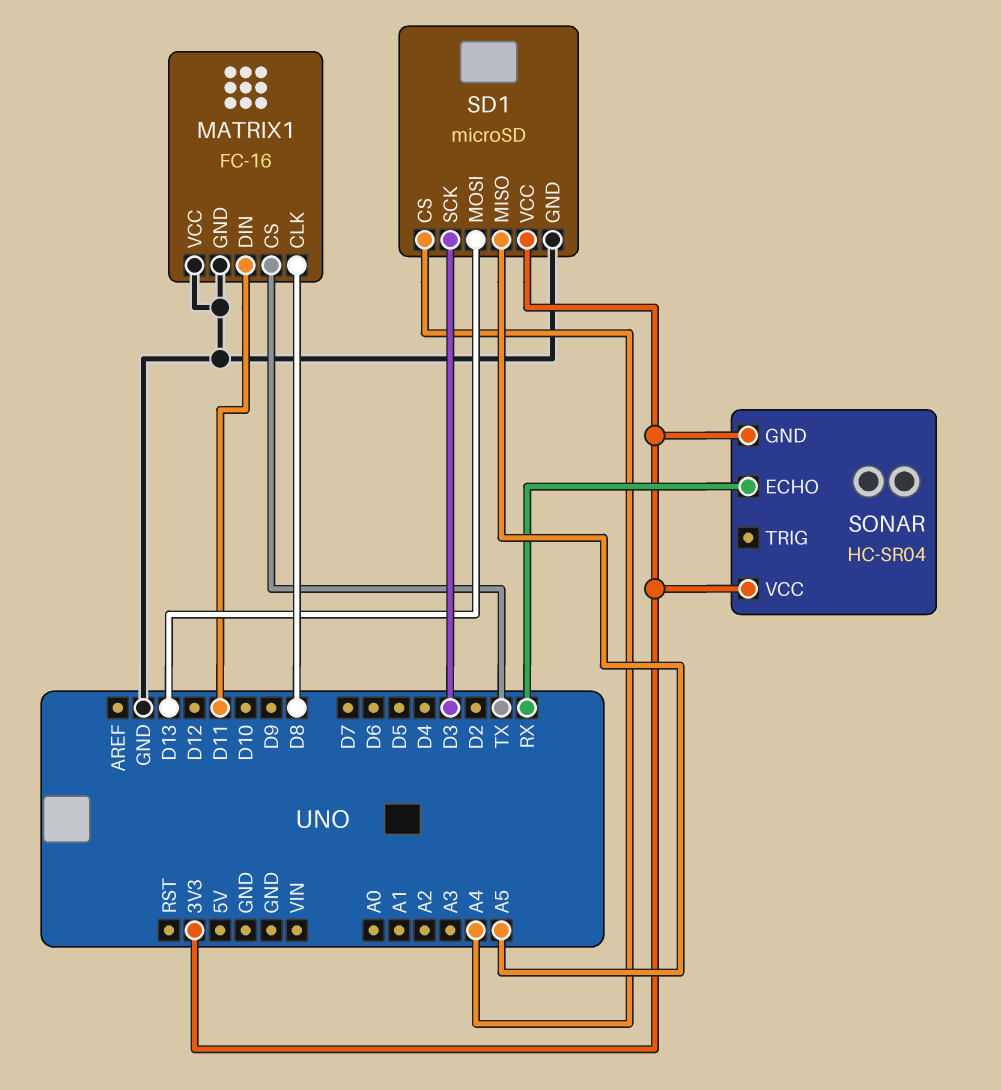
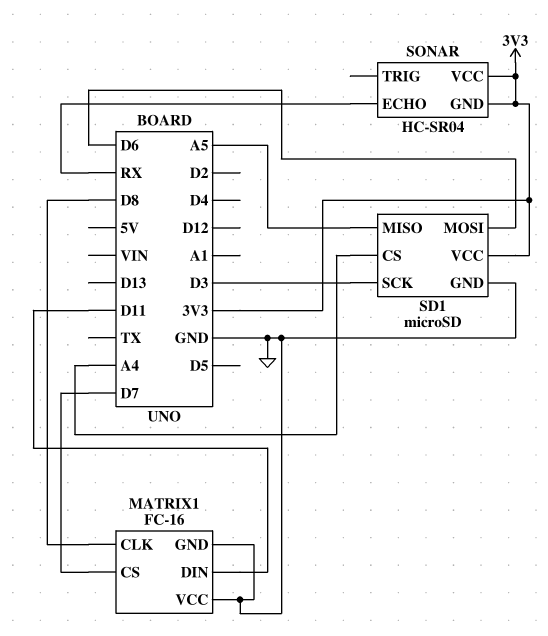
MATRIX1 pin CS: TX -> D7
SD1 pin MOSI: D13 -> D6

